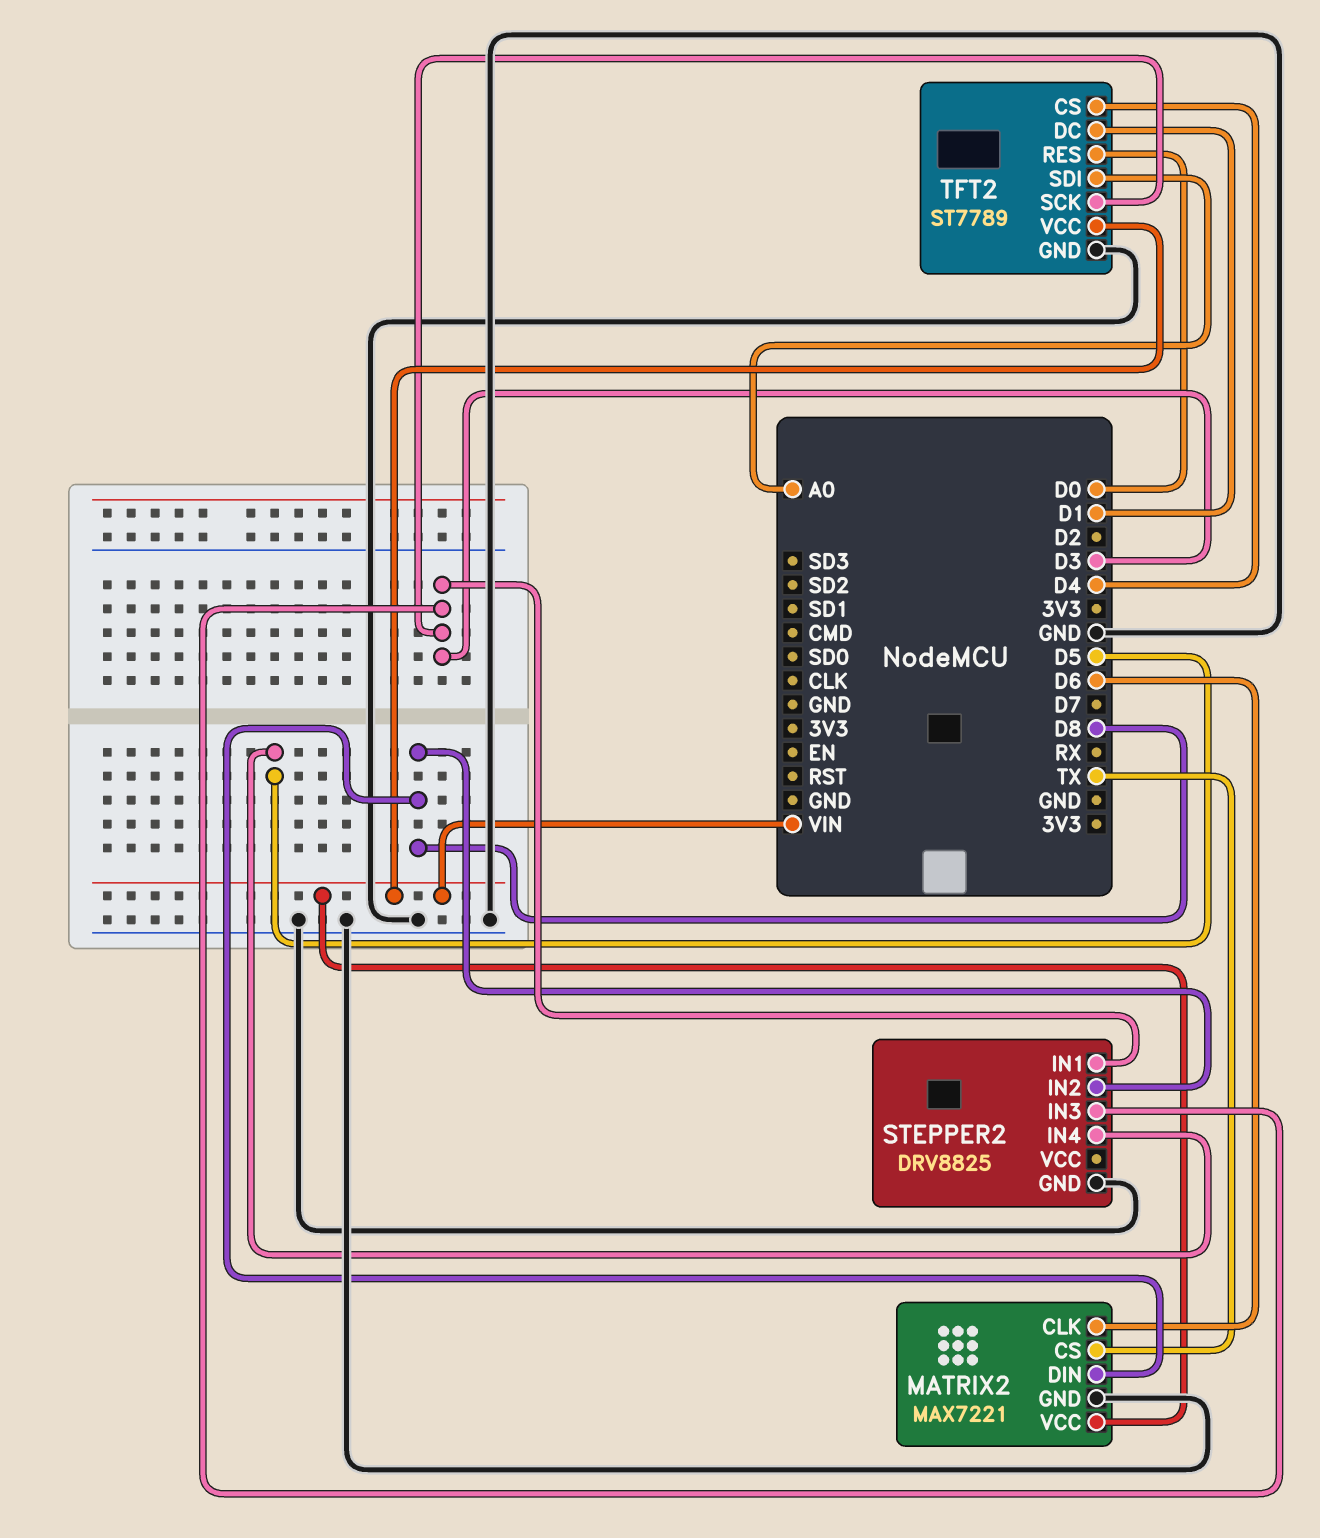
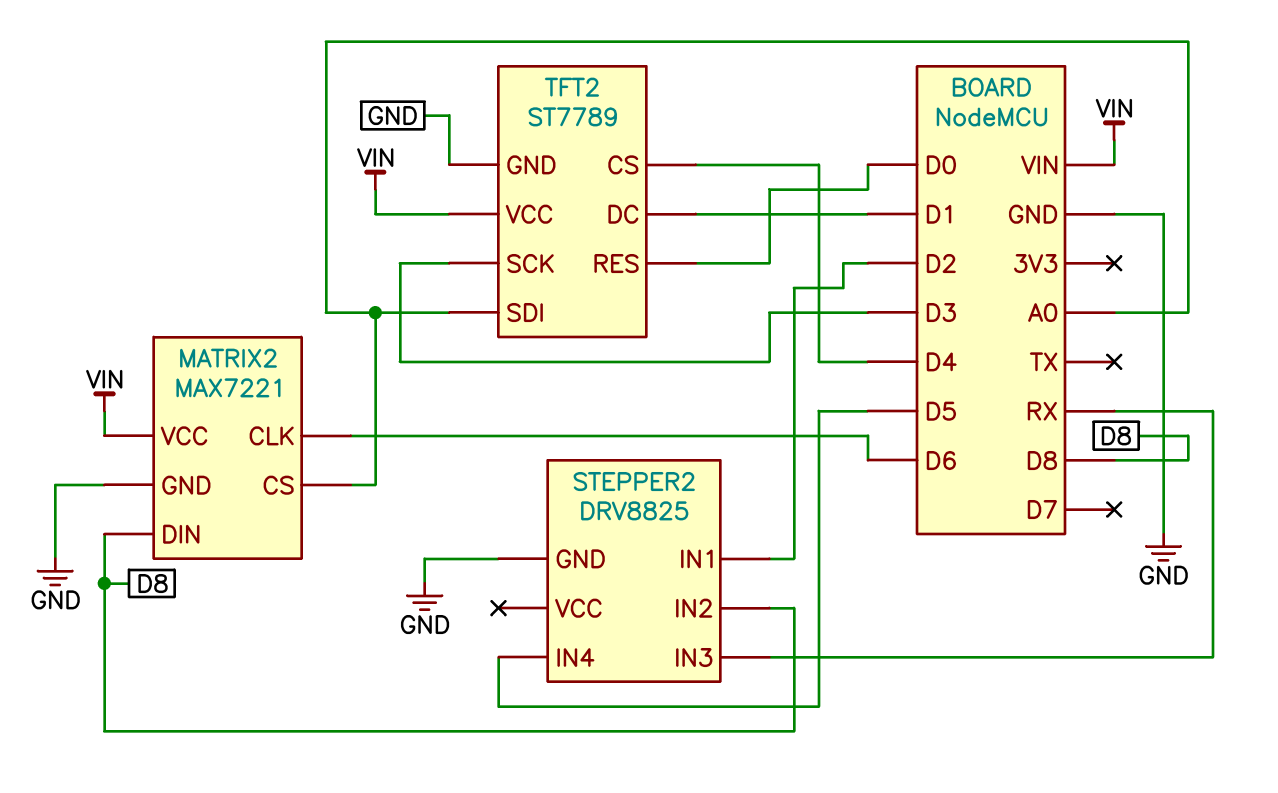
MATRIX2 pin CS: TX -> A0
STEPPER2 pin IN1: D3 -> D2
STEPPER2 pin IN3: D3 -> RX

